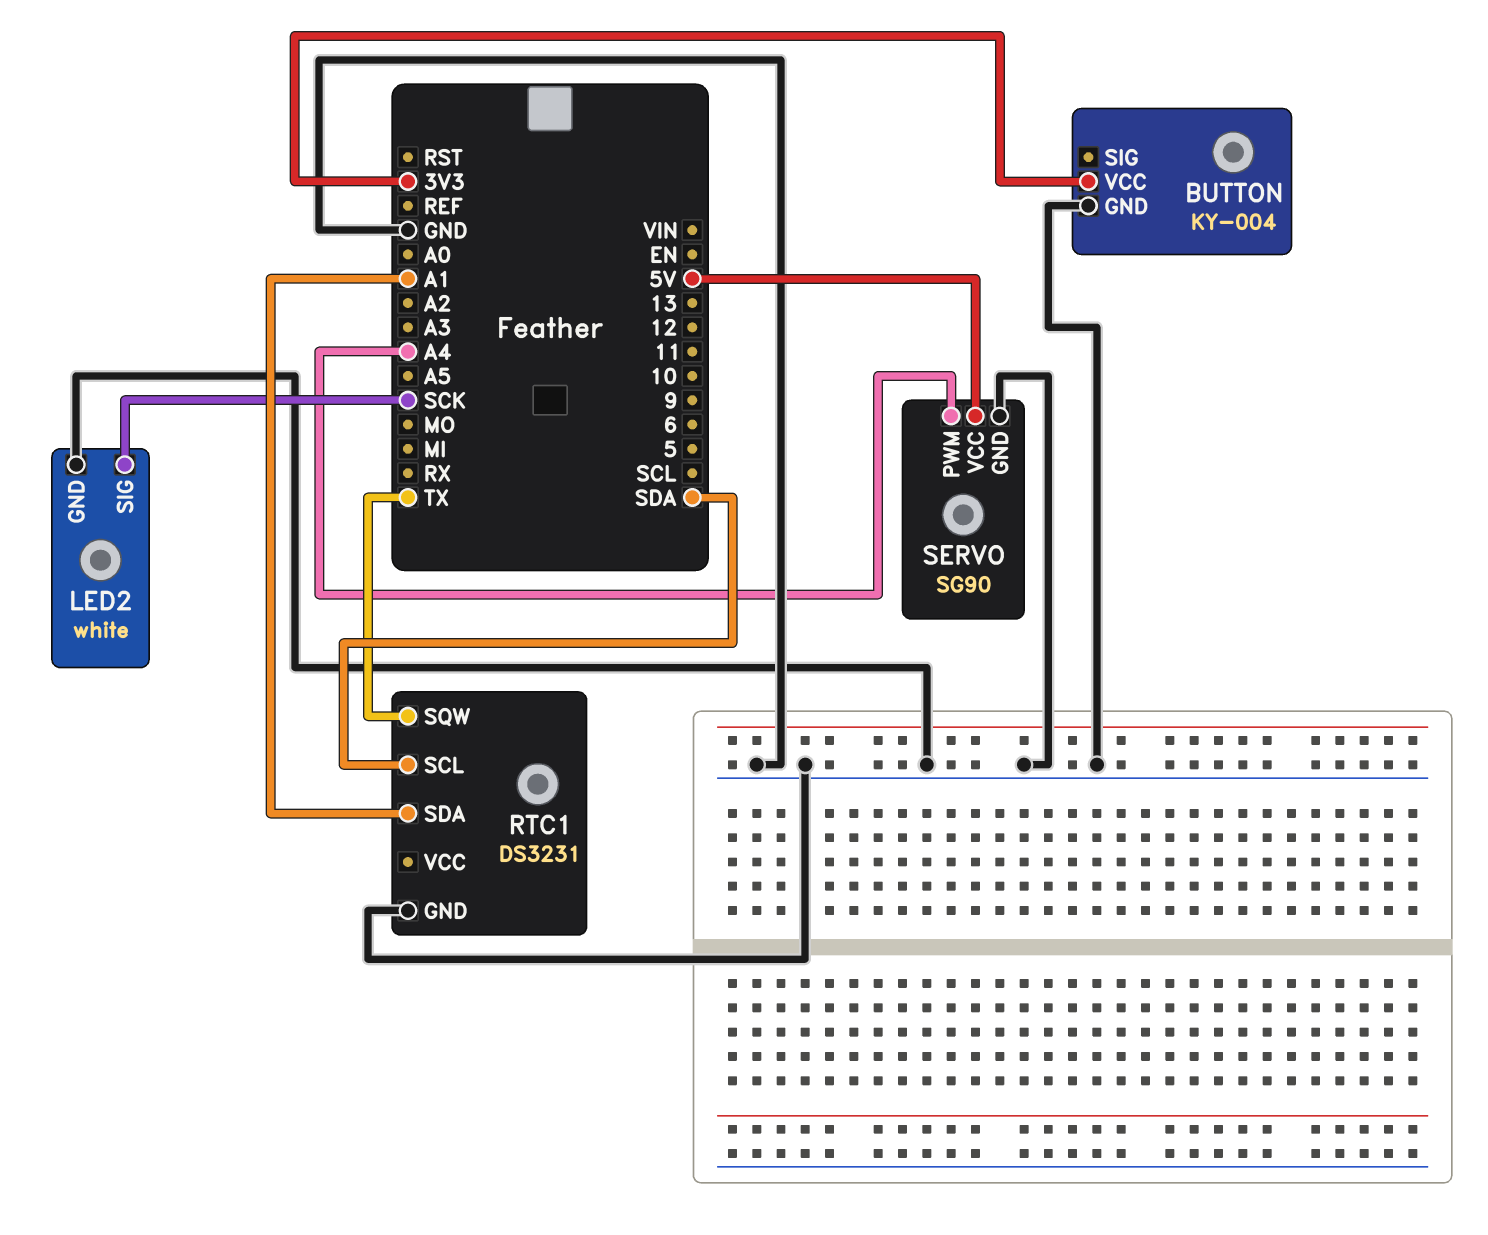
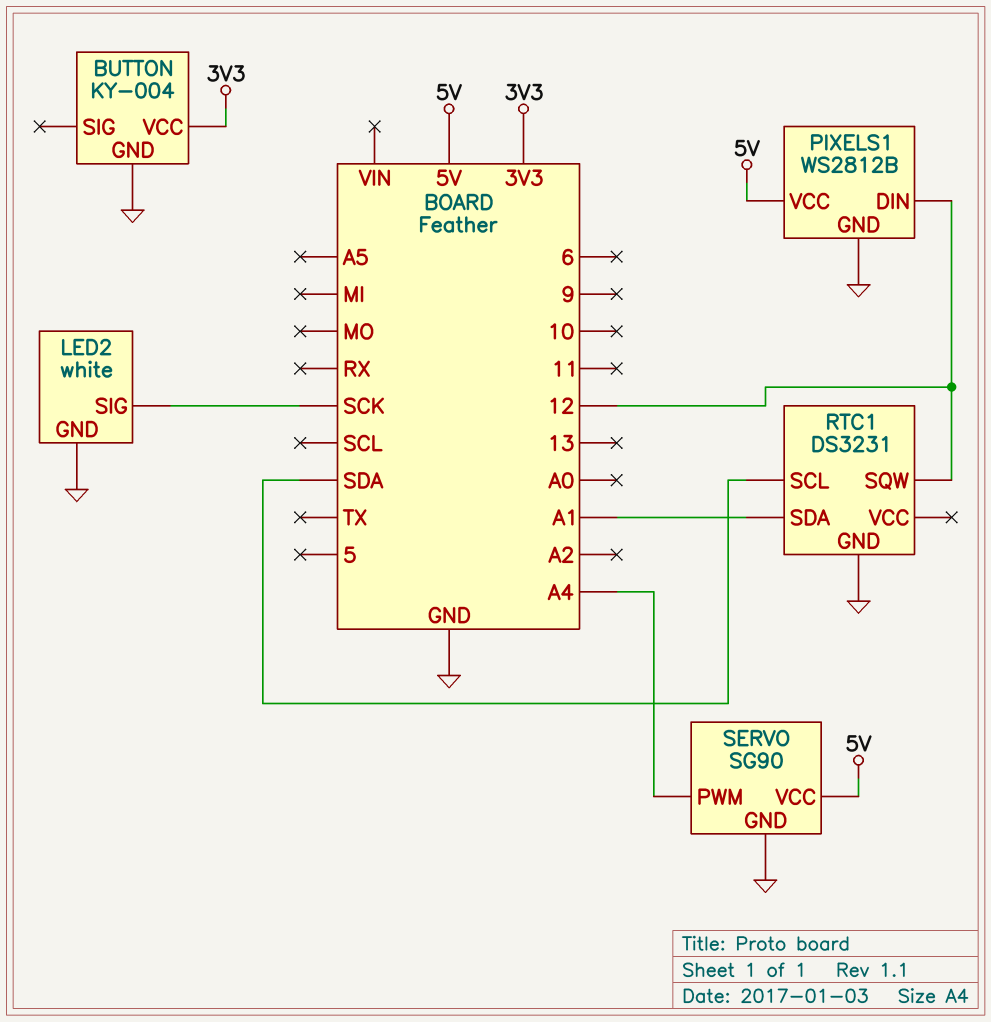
PIXELS1: none -> WS2812B
PIXELS1 pin DIN: none -> 12
PIXELS1 pin GND: none -> GND
PIXELS1 pin VCC: none -> 5V
RTC1 pin SQW: TX -> 12

